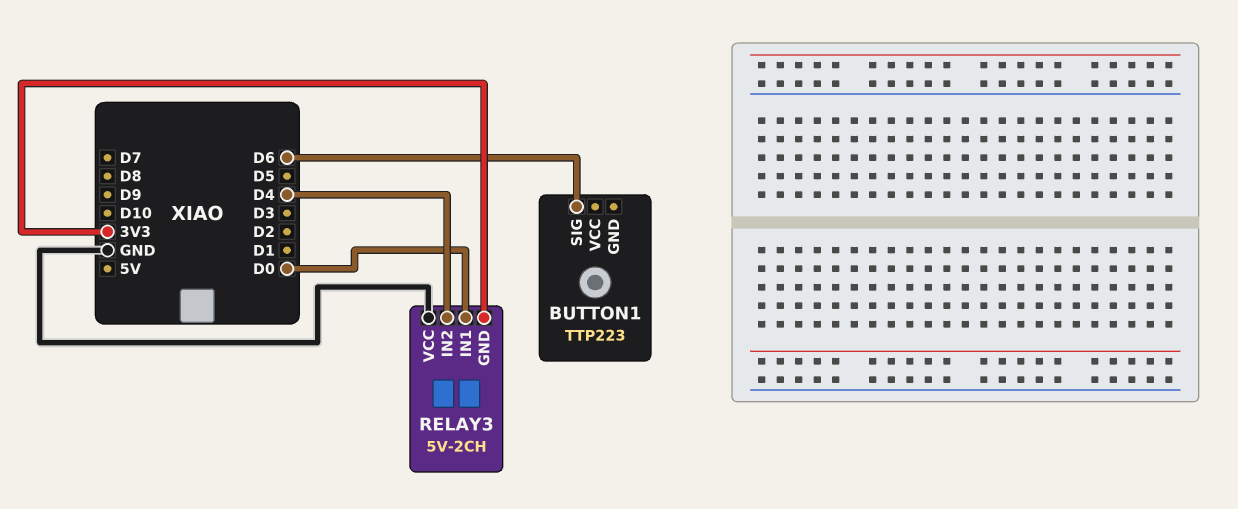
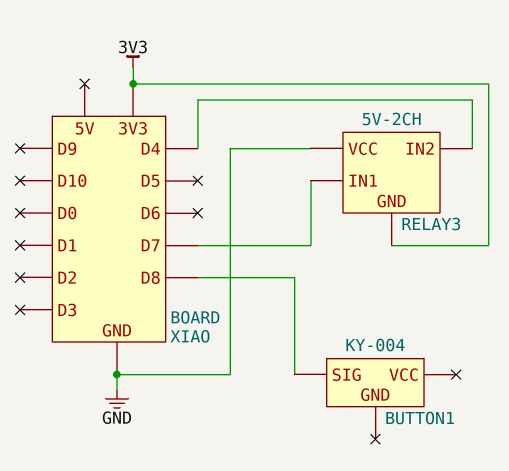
BUTTON1: TTP223 -> KY-004
BUTTON1 pin SIG: D6 -> D8
RELAY3 pin IN1: D0 -> D7

